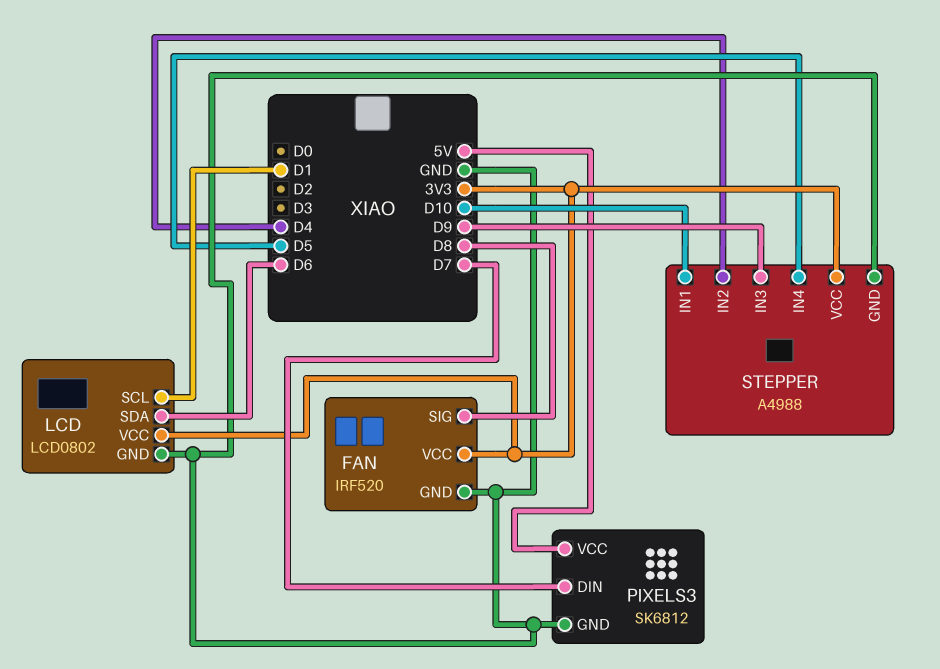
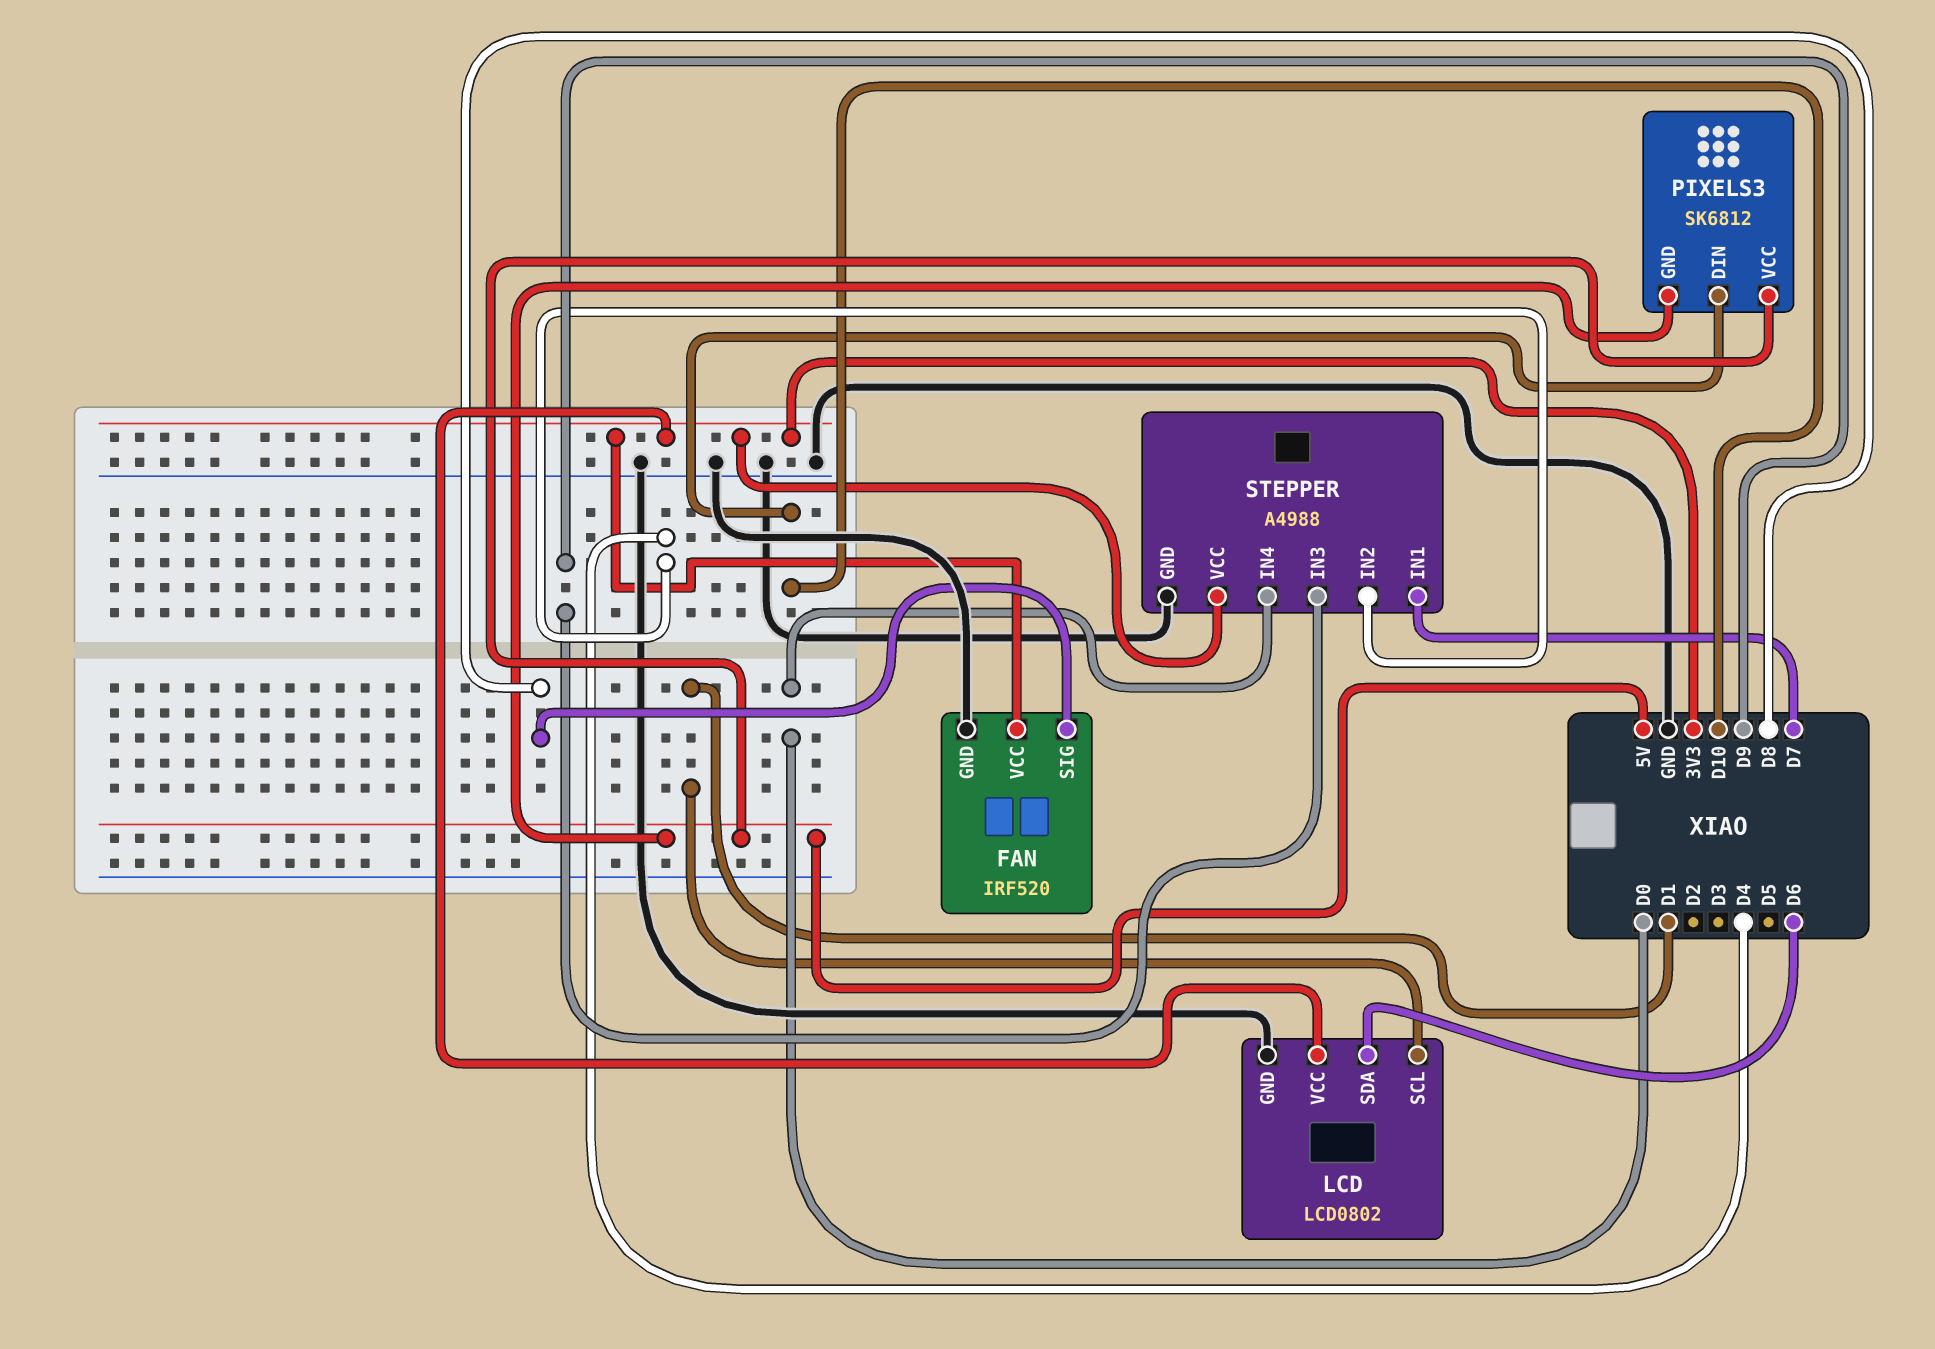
PIXELS3 pin DIN: D7 -> D10
PIXELS3 pin GND: GND -> 5V
STEPPER pin IN1: D10 -> D7
STEPPER pin IN4: D5 -> D0

